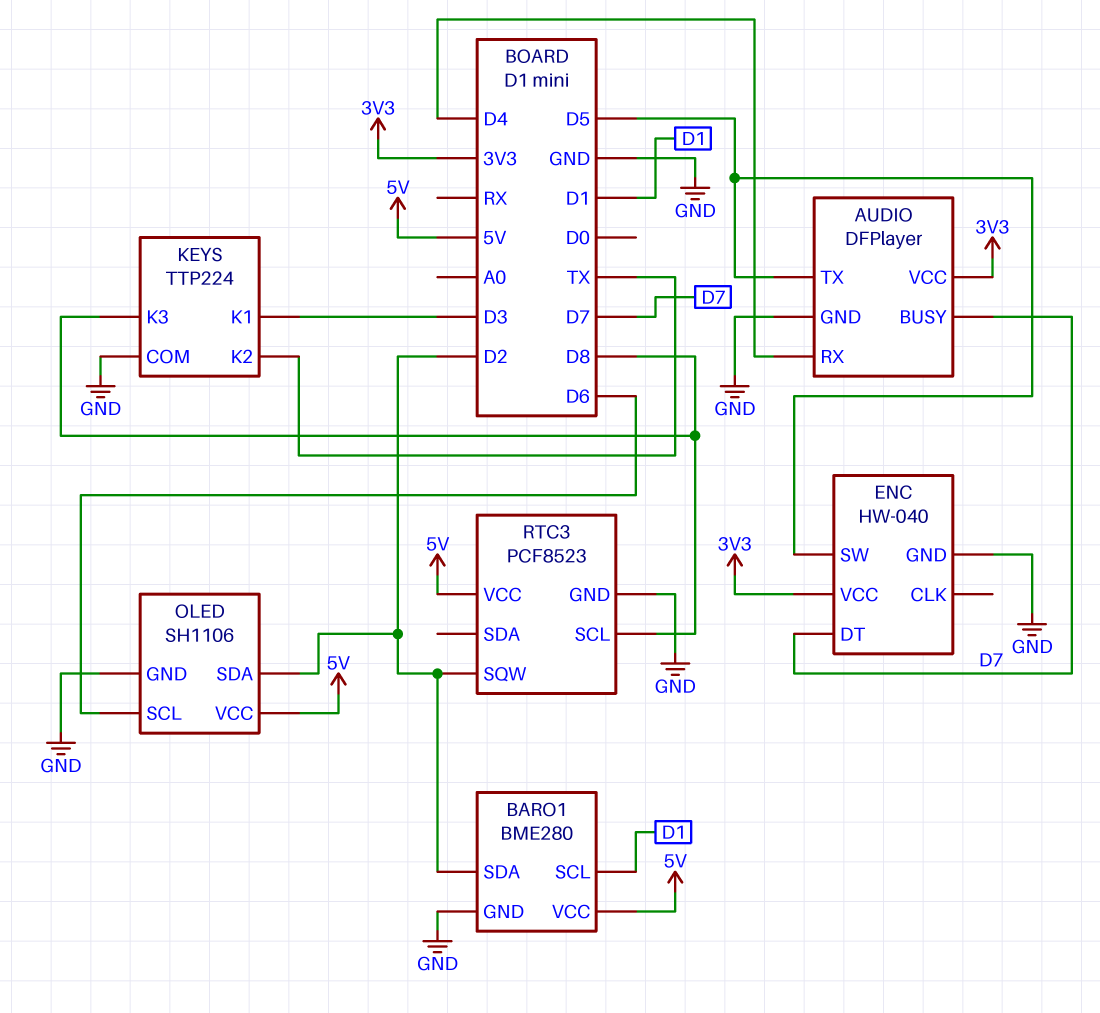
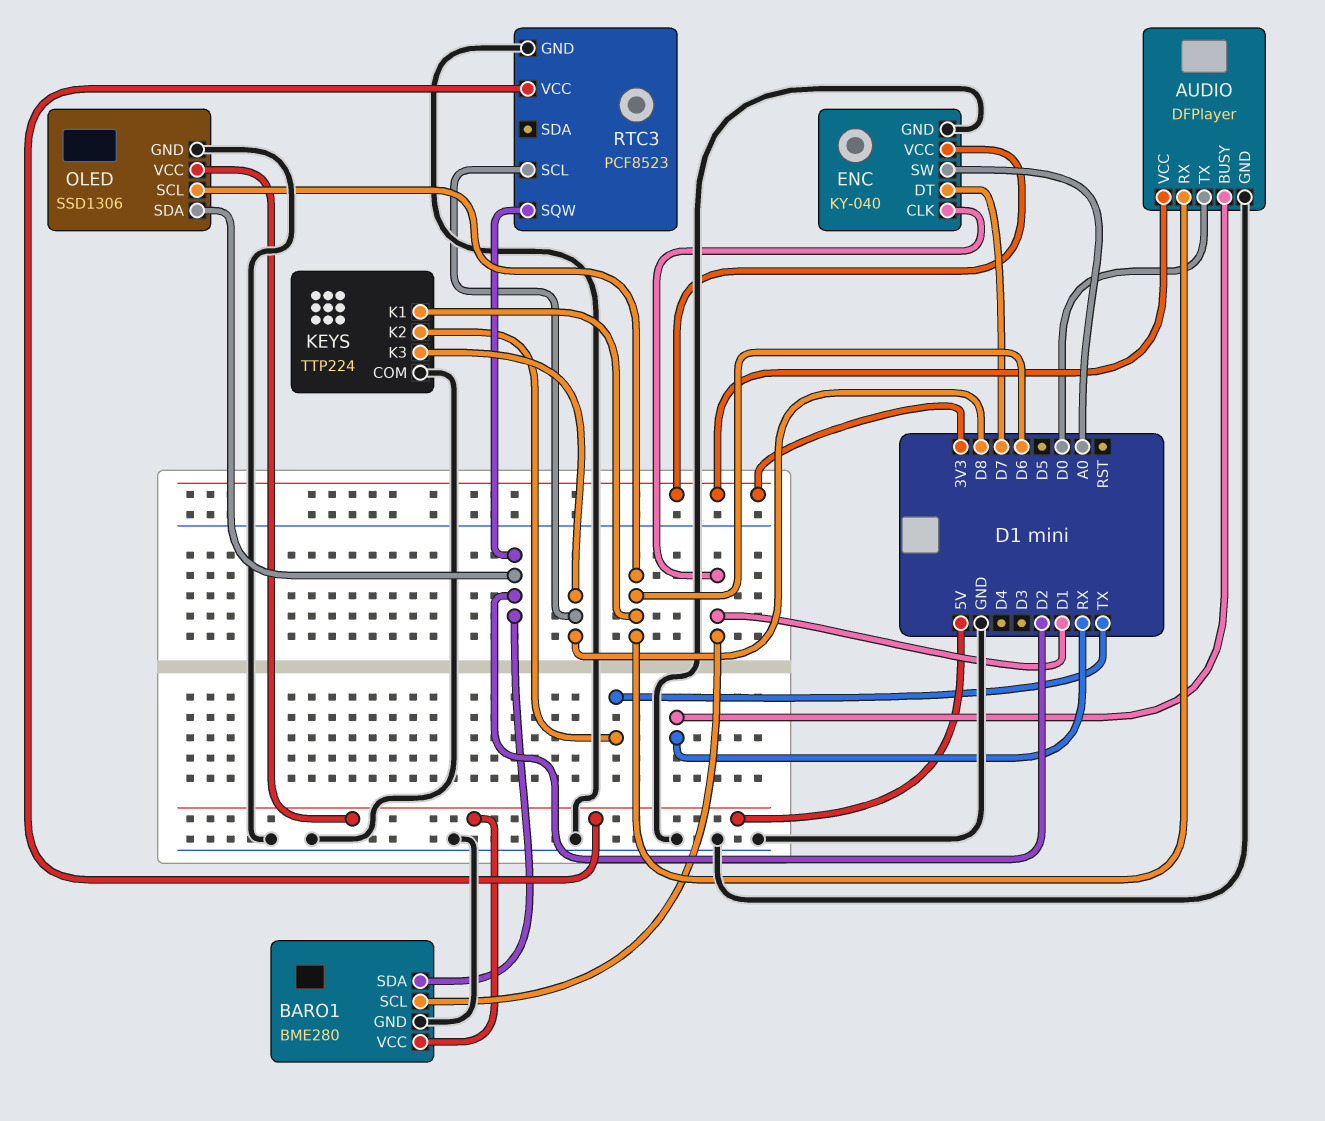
AUDIO pin BUSY: D7 -> RX
AUDIO pin RX: D4 -> D6
AUDIO pin TX: D5 -> D0
ENC: HW-040 -> KY-040
ENC pin CLK: none -> D1
ENC pin SW: D5 -> A0
KEYS pin K1: D3 -> D6
OLED: SH1106 -> SSD1306

